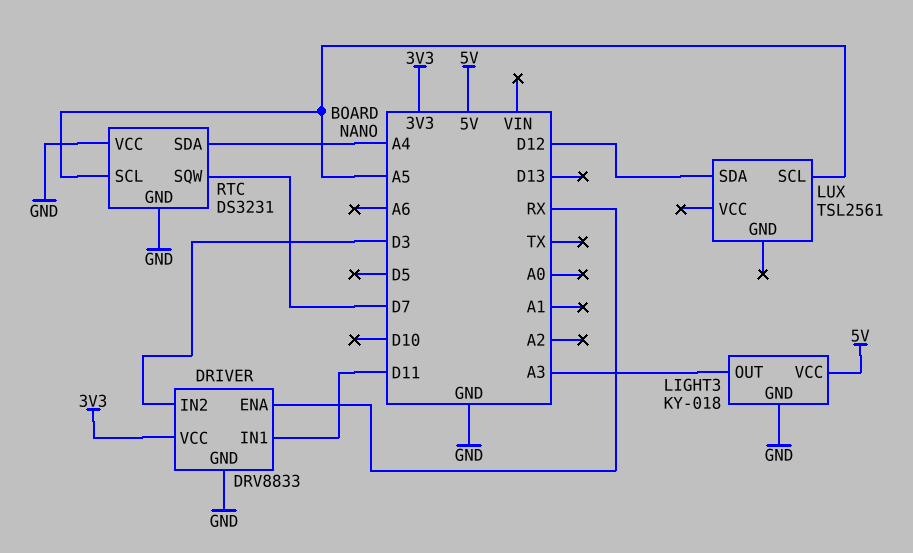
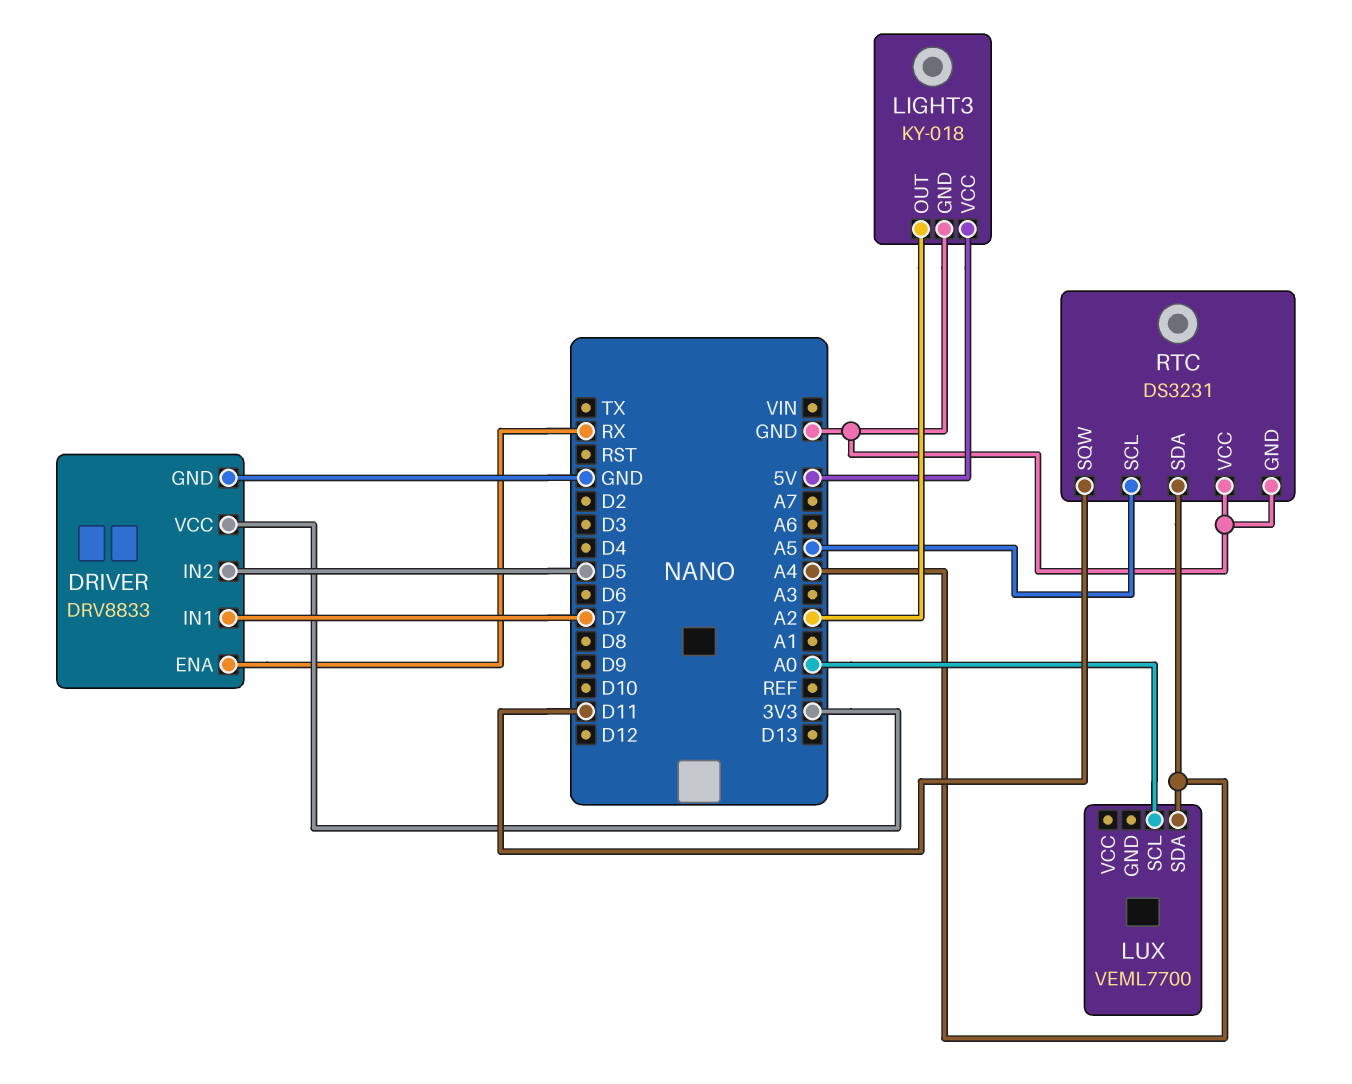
DRIVER pin IN1: D11 -> D7
DRIVER pin IN2: D3 -> D5
LIGHT3 pin OUT: A3 -> A2
LUX: TSL2561 -> VEML7700
LUX pin SCL: A5 -> A0
LUX pin SDA: D12 -> A4
RTC pin SQW: D7 -> D11

